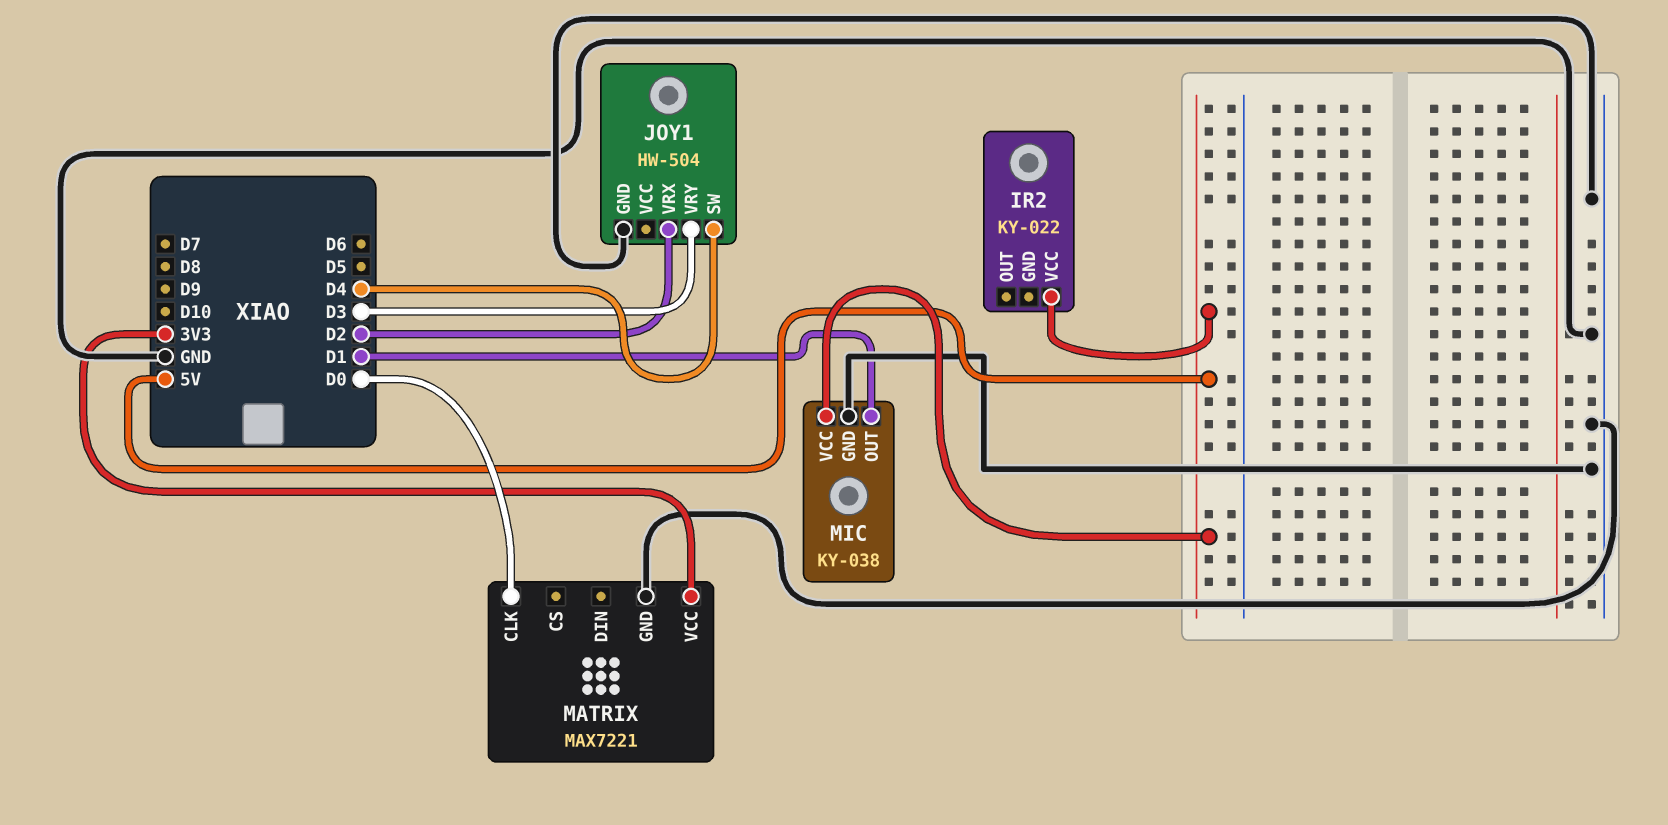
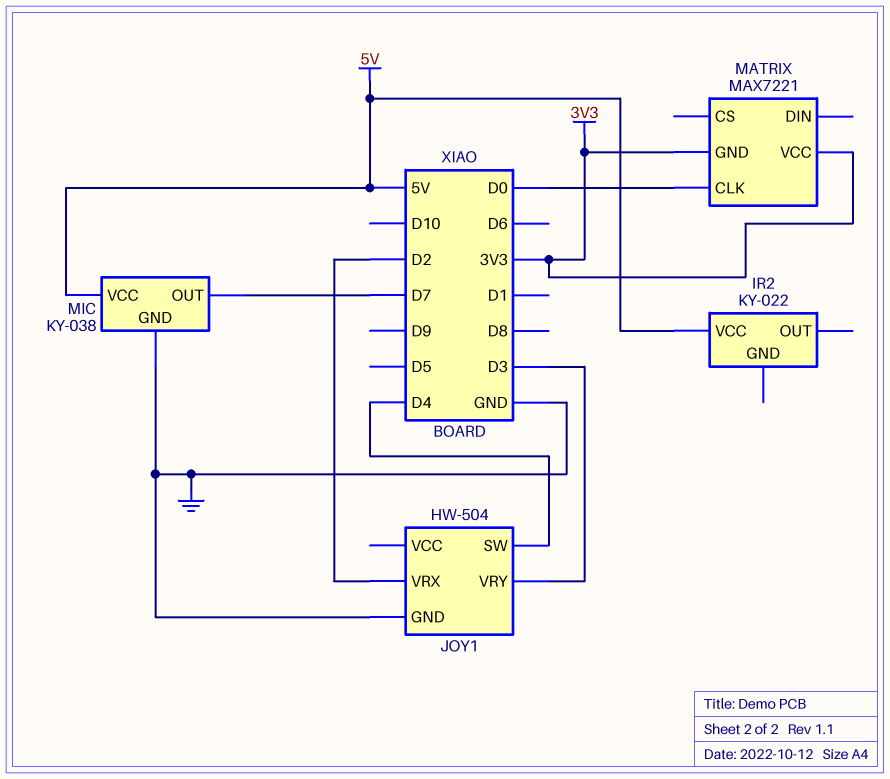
MATRIX pin GND: GND -> 3V3
MIC pin OUT: D1 -> D7

